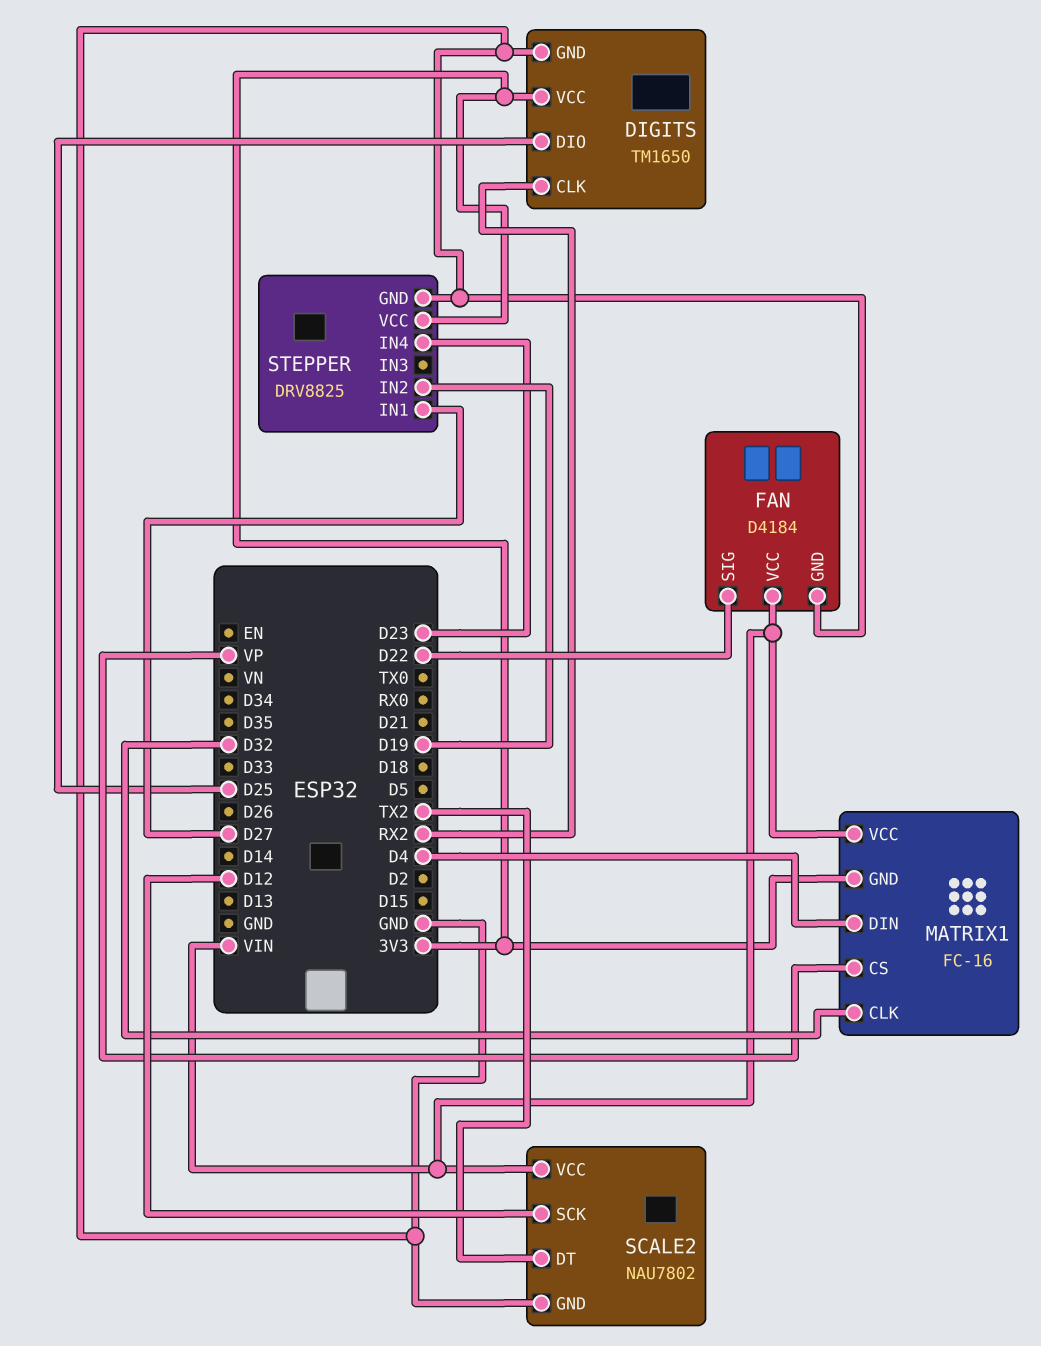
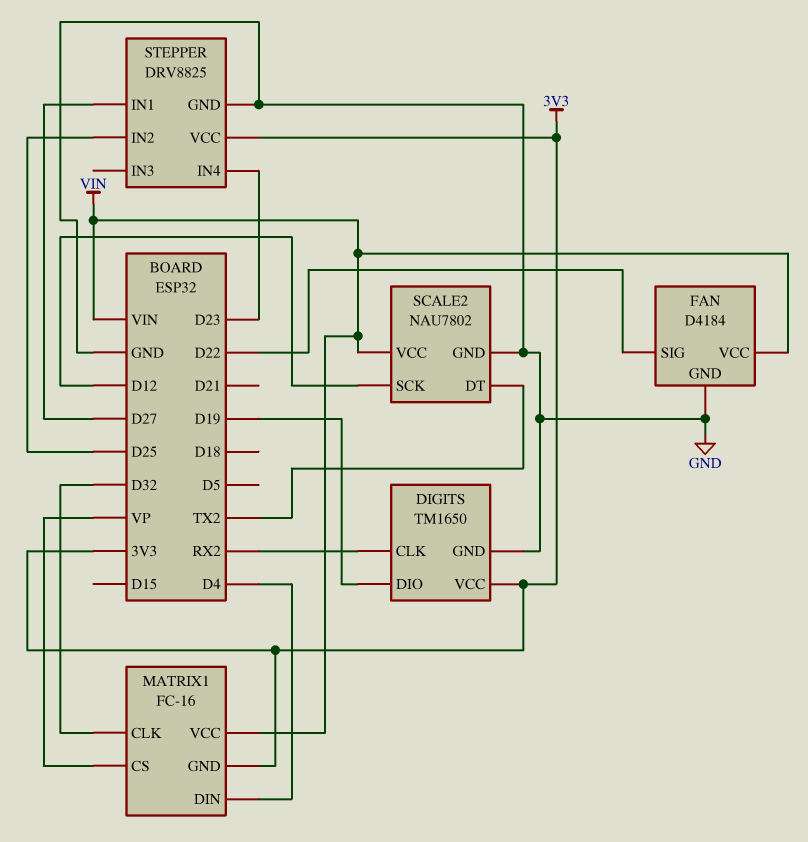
DIGITS pin DIO: D25 -> D19
STEPPER pin IN2: D19 -> D25

